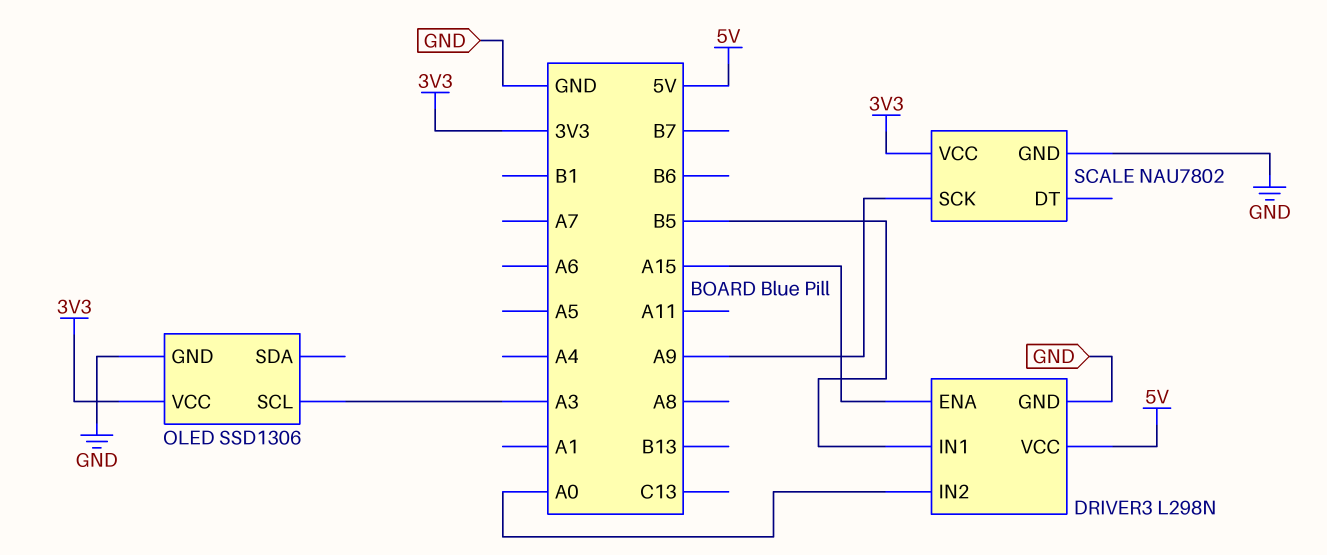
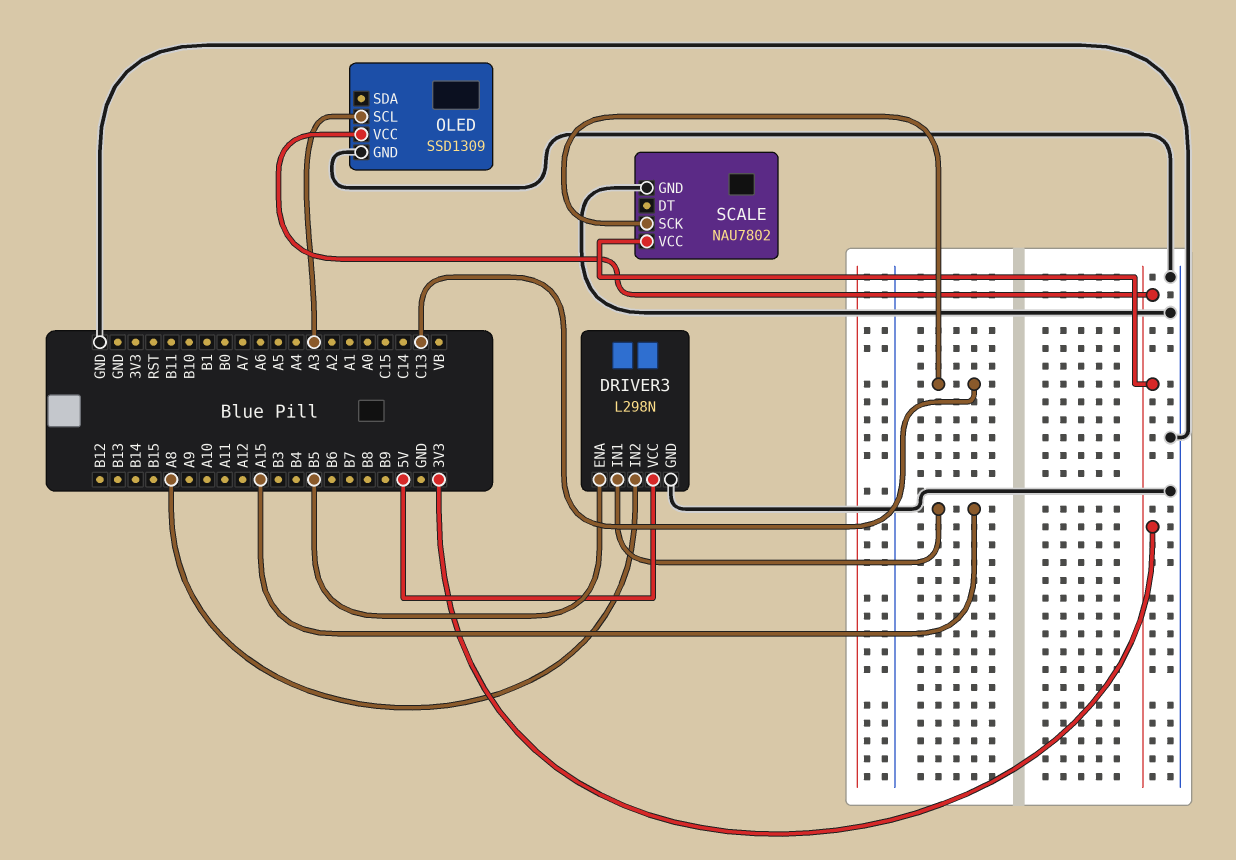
DRIVER3 pin ENA: A15 -> B5
DRIVER3 pin IN1: B5 -> A15
DRIVER3 pin IN2: A0 -> A8
OLED: SSD1306 -> SSD1309
SCALE pin SCK: A9 -> C13

